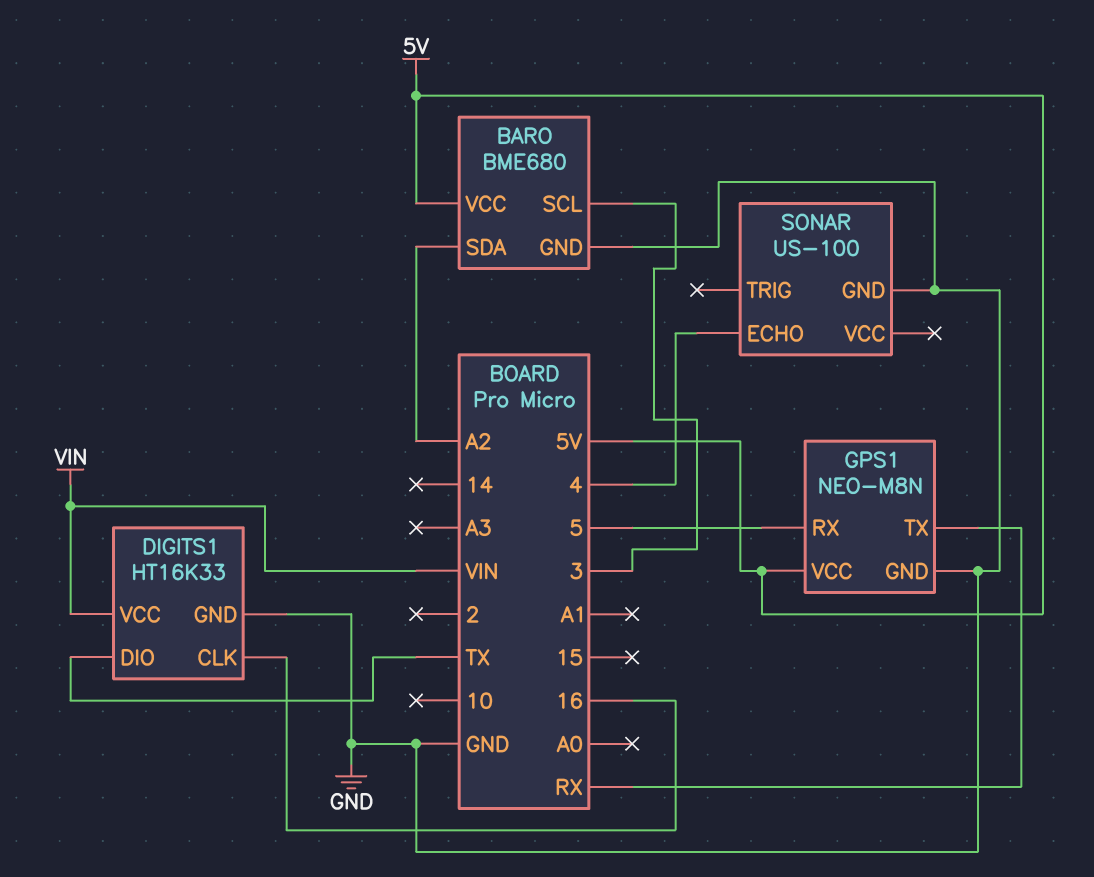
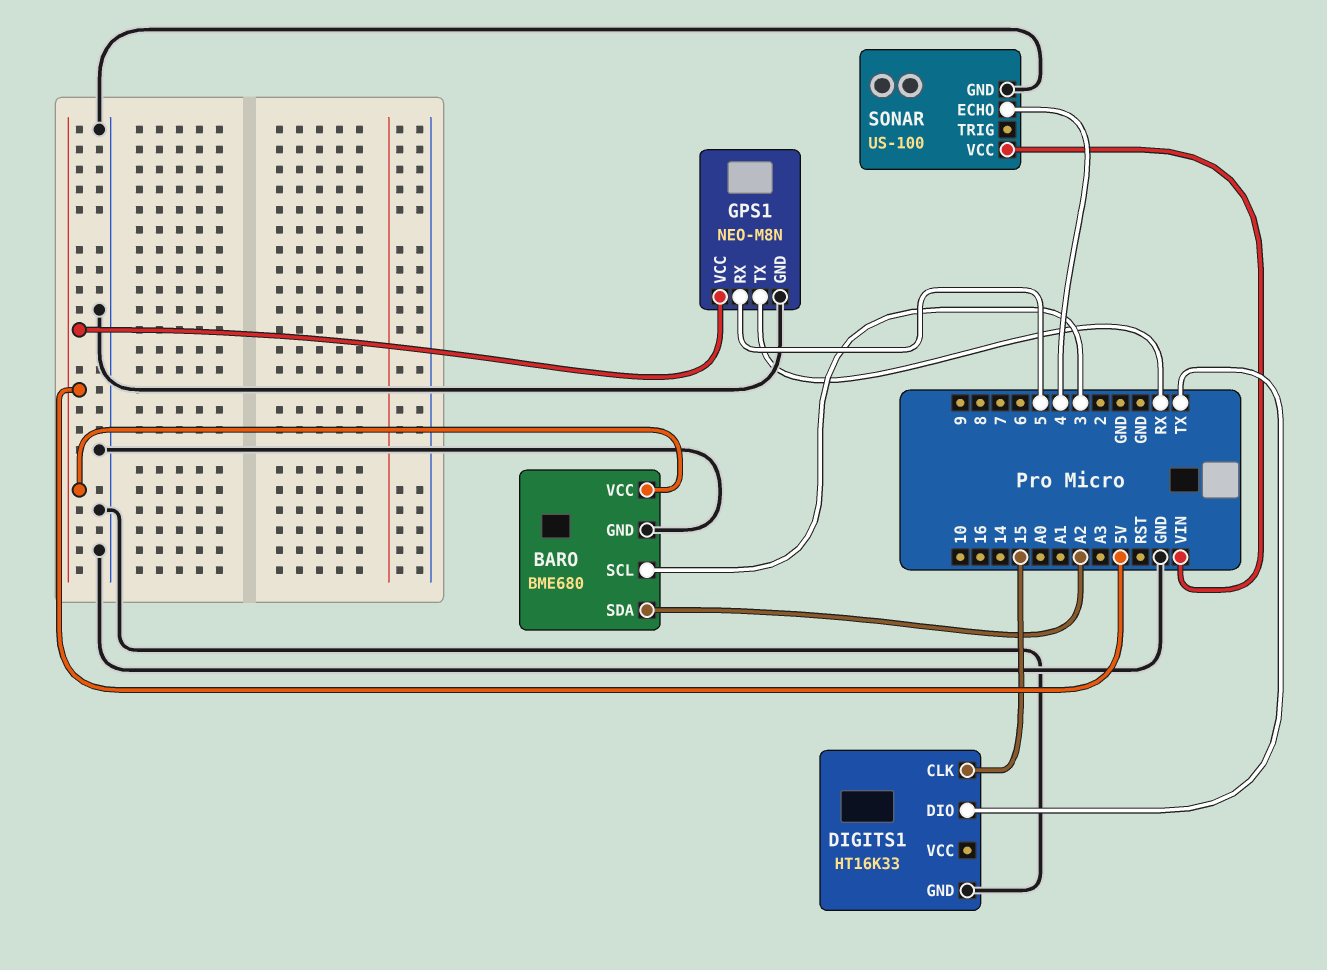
DIGITS1 pin CLK: 16 -> 15
DIGITS1 pin VCC: VIN -> none
SONAR pin VCC: none -> VIN

